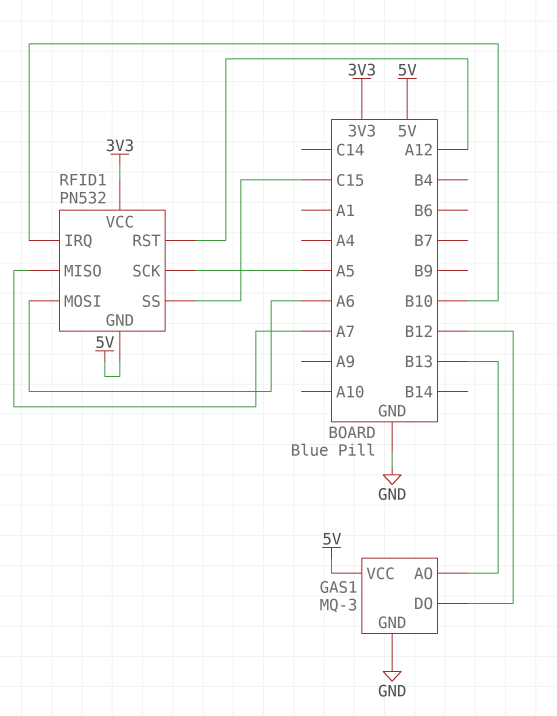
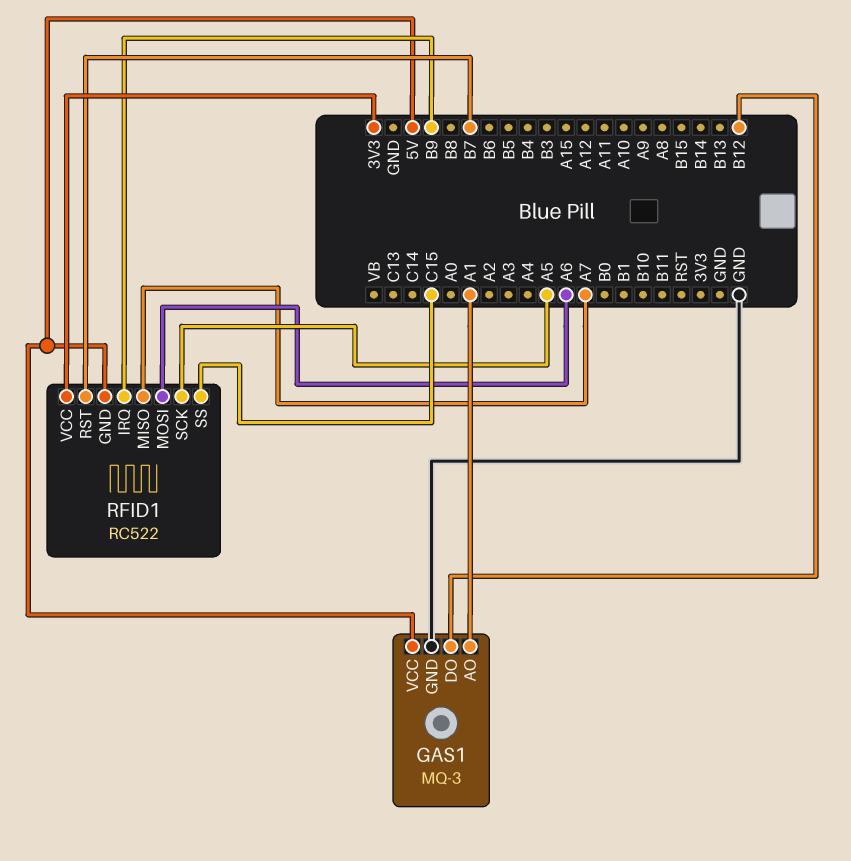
GAS1 pin AO: B13 -> A1
RFID1: PN532 -> RC522
RFID1 pin IRQ: B10 -> B9
RFID1 pin RST: A12 -> B7

